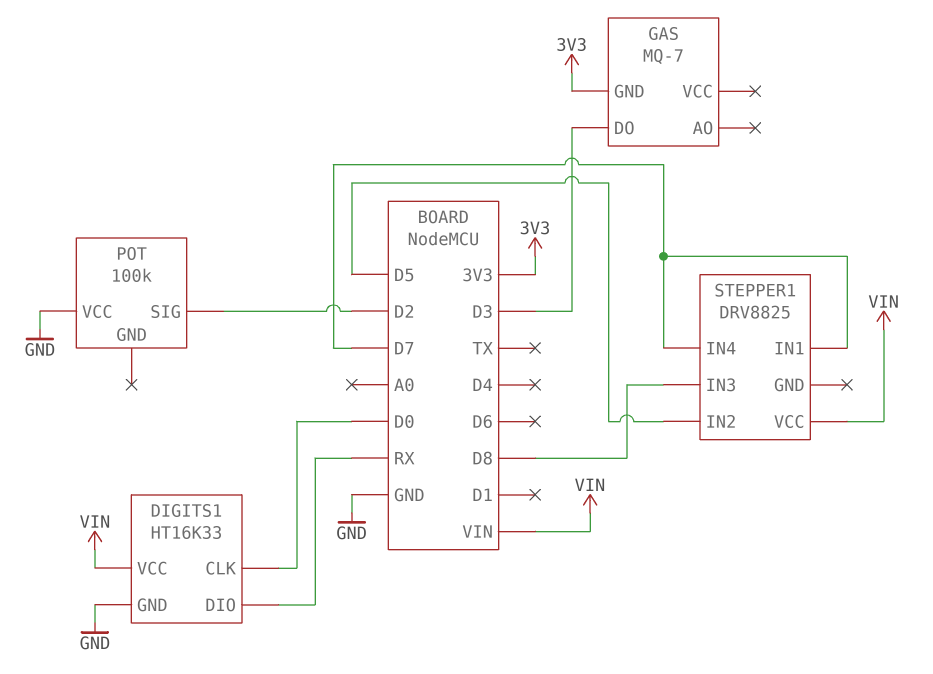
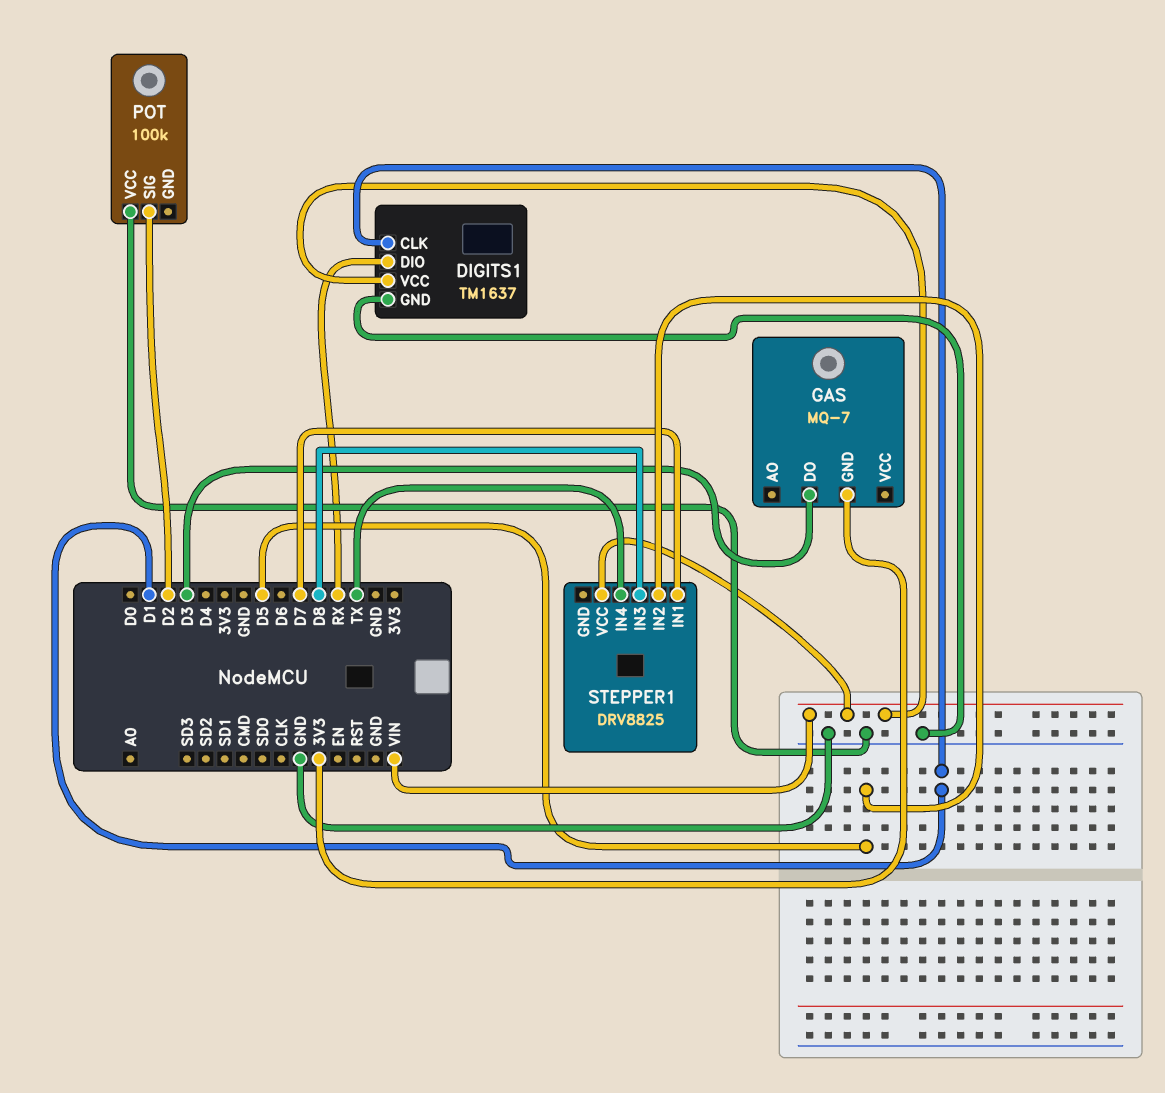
DIGITS1: HT16K33 -> TM1637
DIGITS1 pin CLK: D0 -> D1
STEPPER1 pin IN4: D7 -> TX

